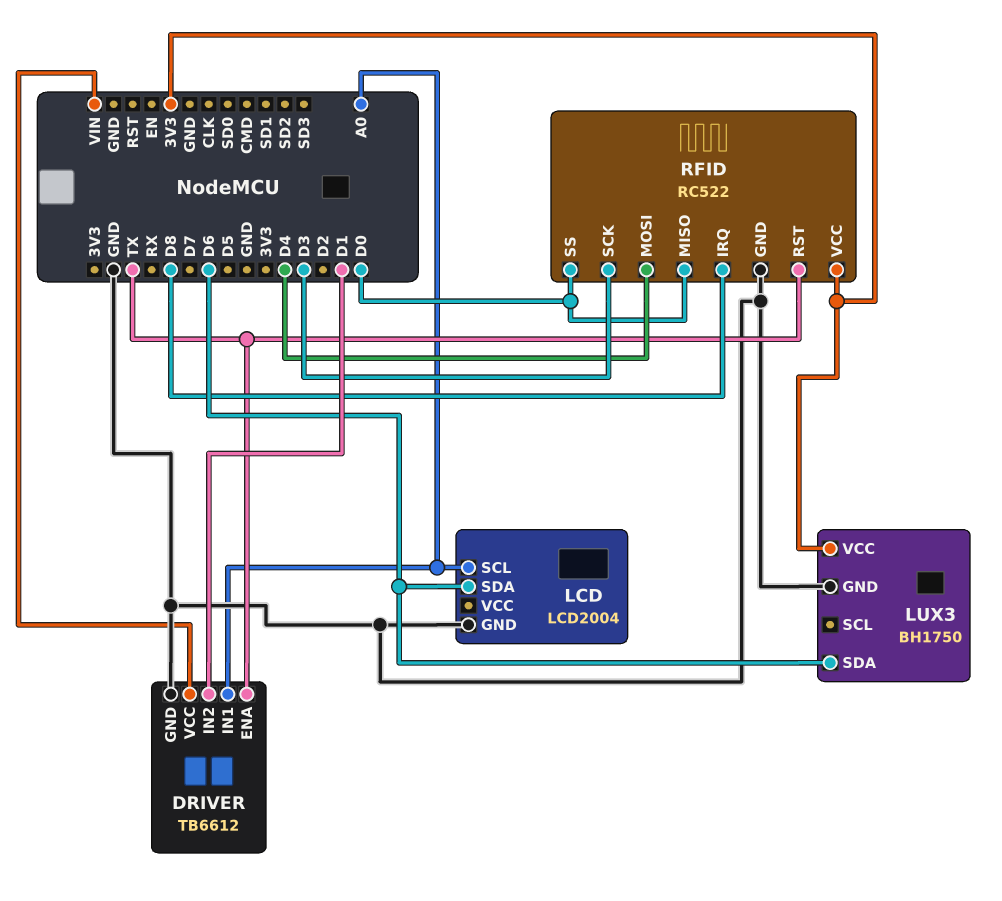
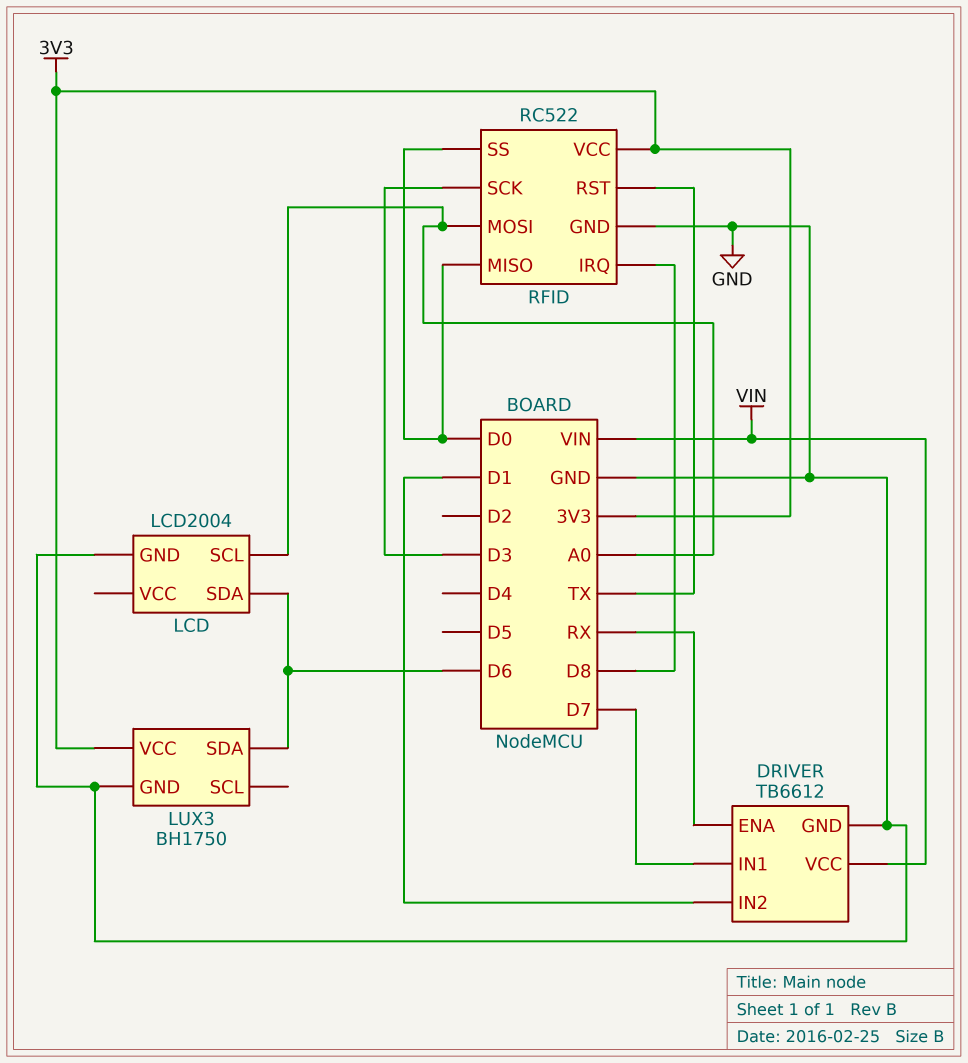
DRIVER pin ENA: TX -> RX
DRIVER pin IN1: A0 -> D7
RFID pin MOSI: D4 -> A0

